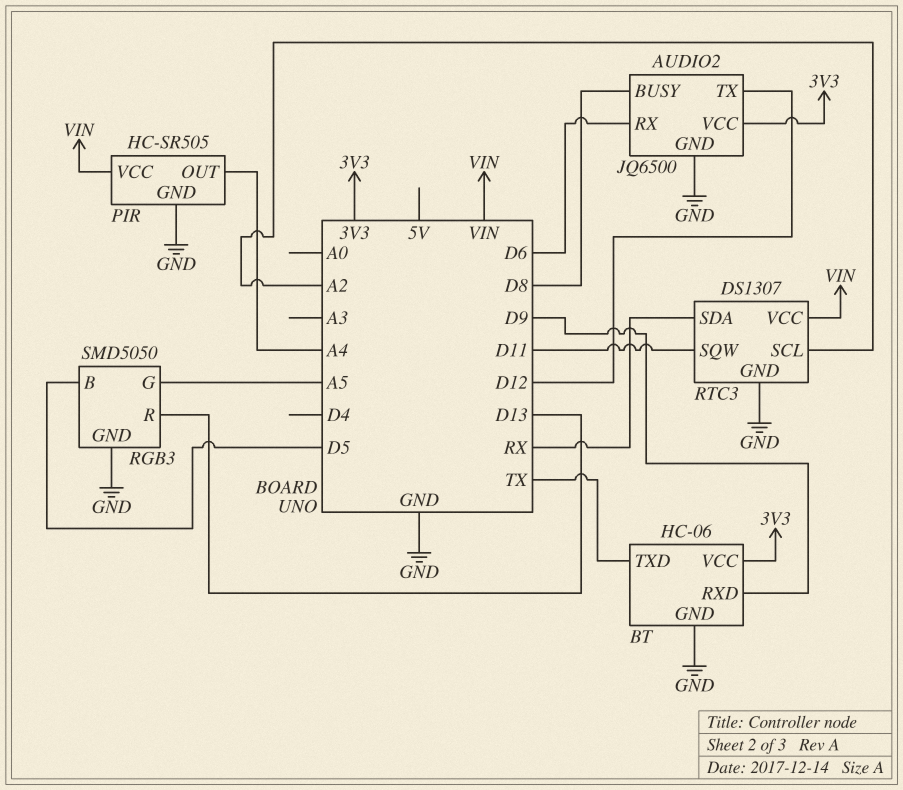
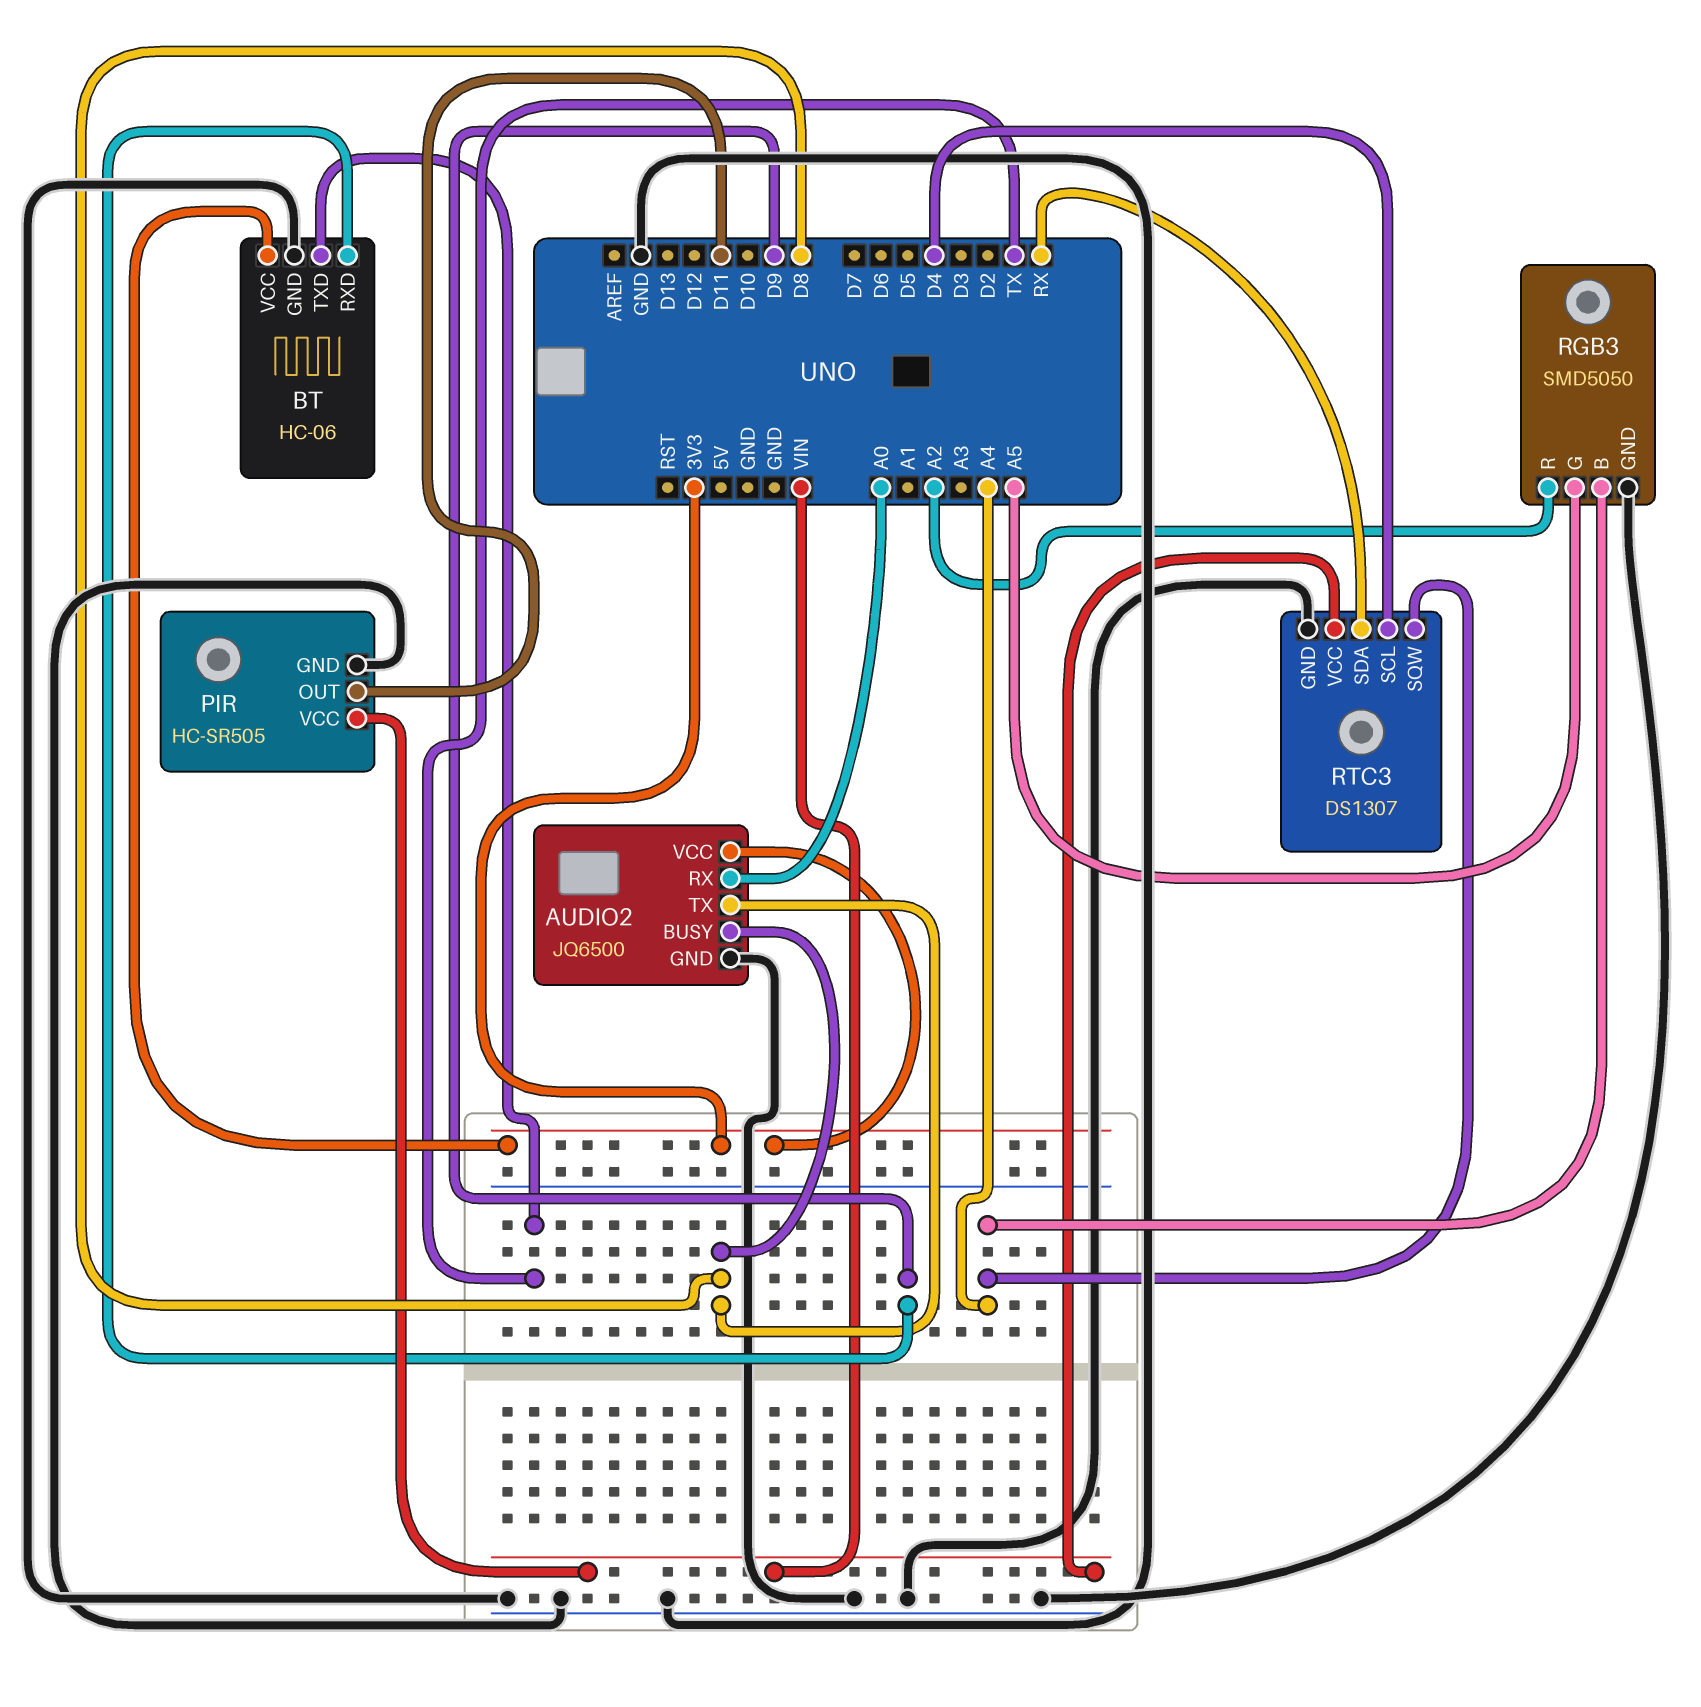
AUDIO2 pin RX: D6 -> A0
AUDIO2 pin TX: D12 -> D8
PIR pin OUT: A4 -> D11
RGB3 pin B: D5 -> A4
RGB3 pin R: D13 -> A2
RTC3 pin SCL: A2 -> D4
RTC3 pin SQW: D11 -> A4

